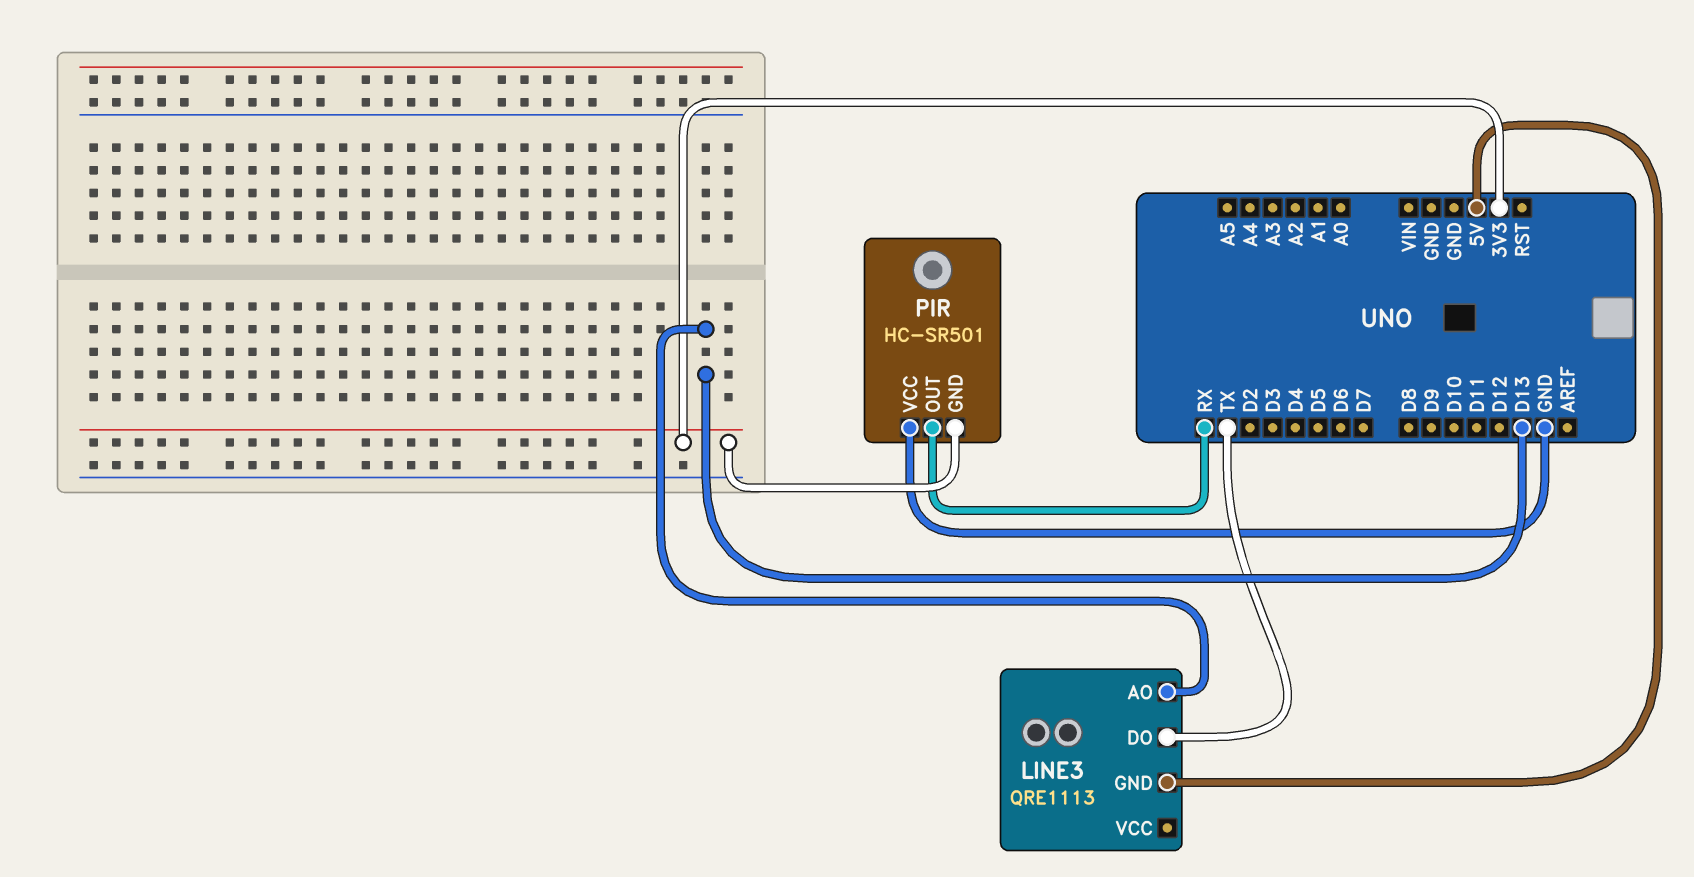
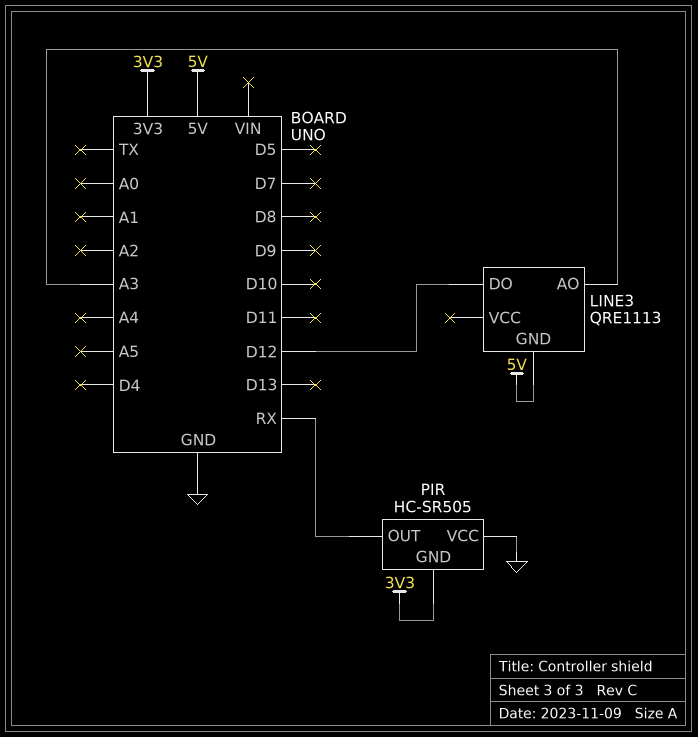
LINE3 pin AO: D13 -> A3
LINE3 pin DO: TX -> D12
PIR: HC-SR501 -> HC-SR505

